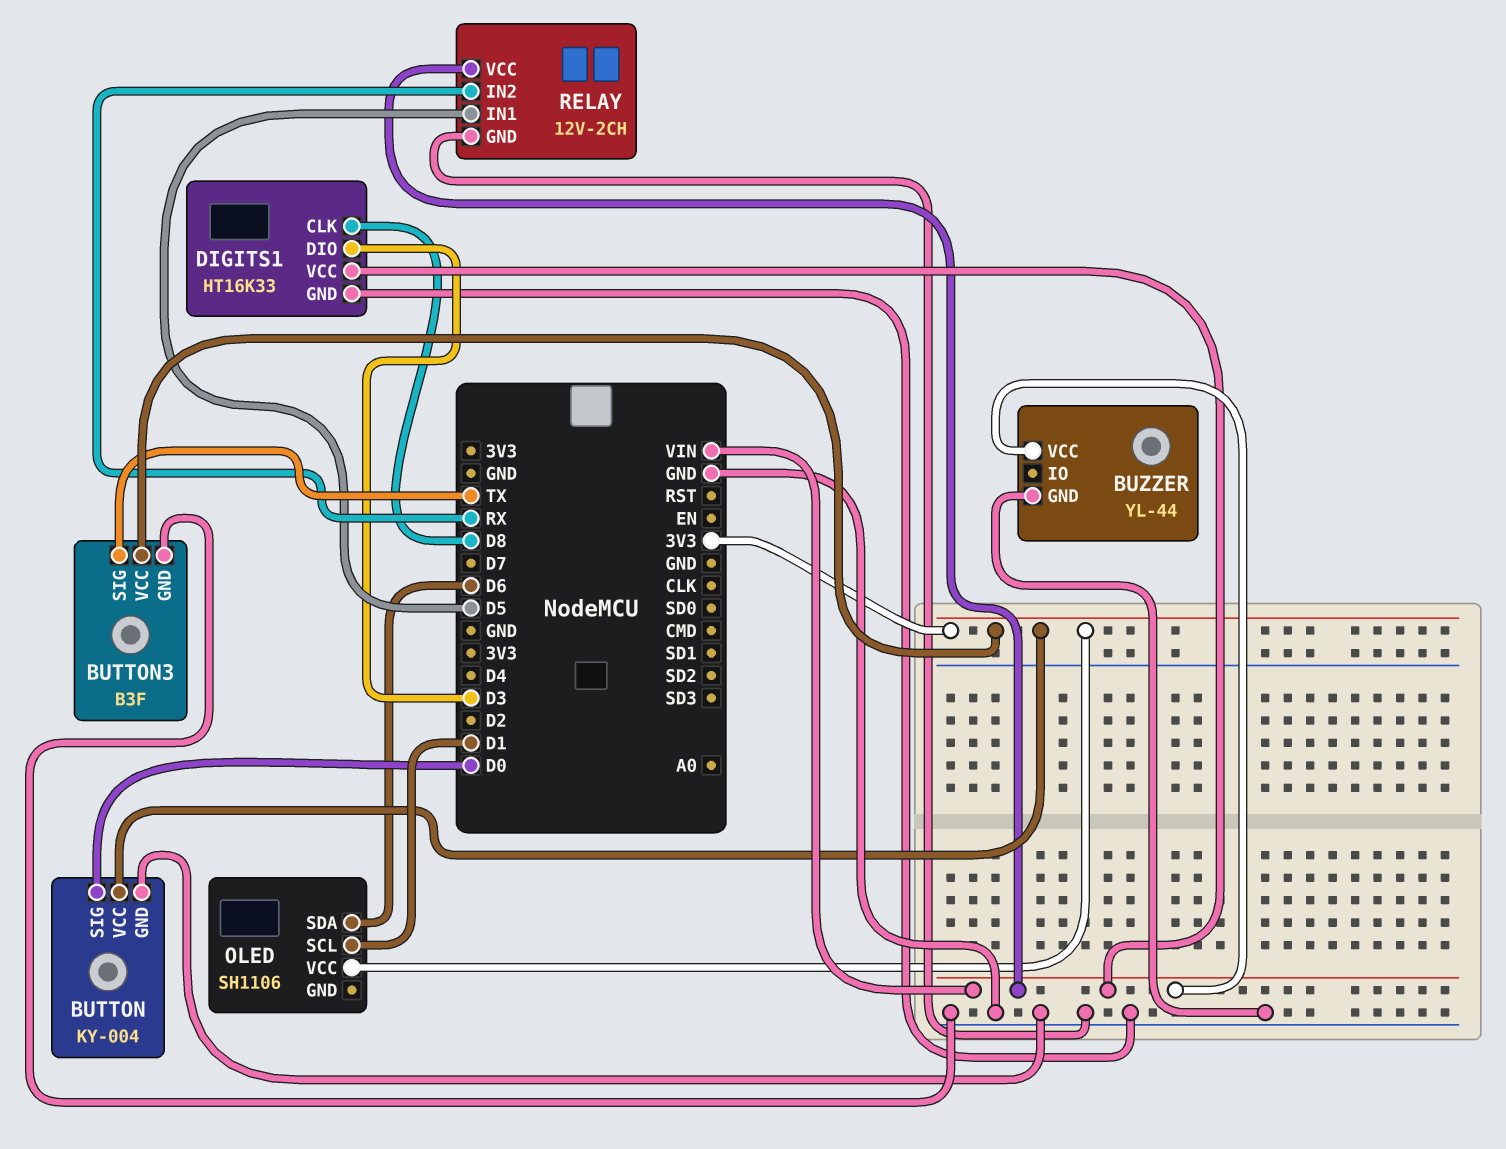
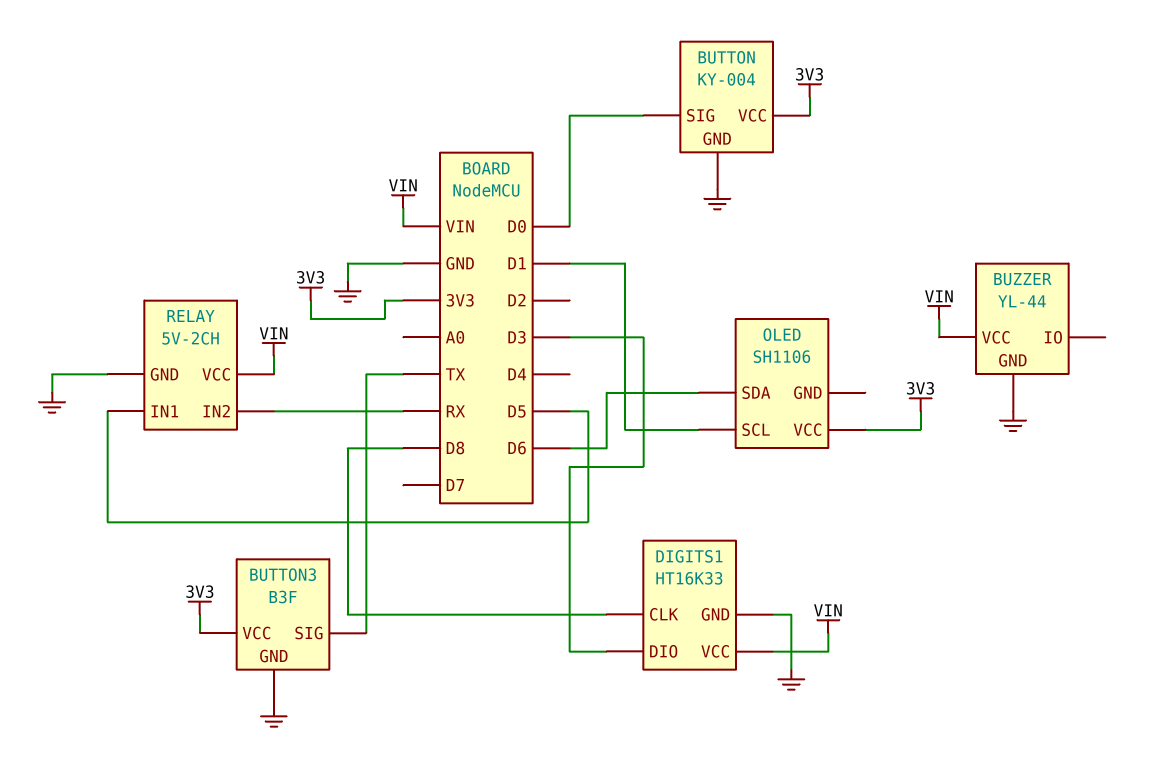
RELAY: 12V-2CH -> 5V-2CH

